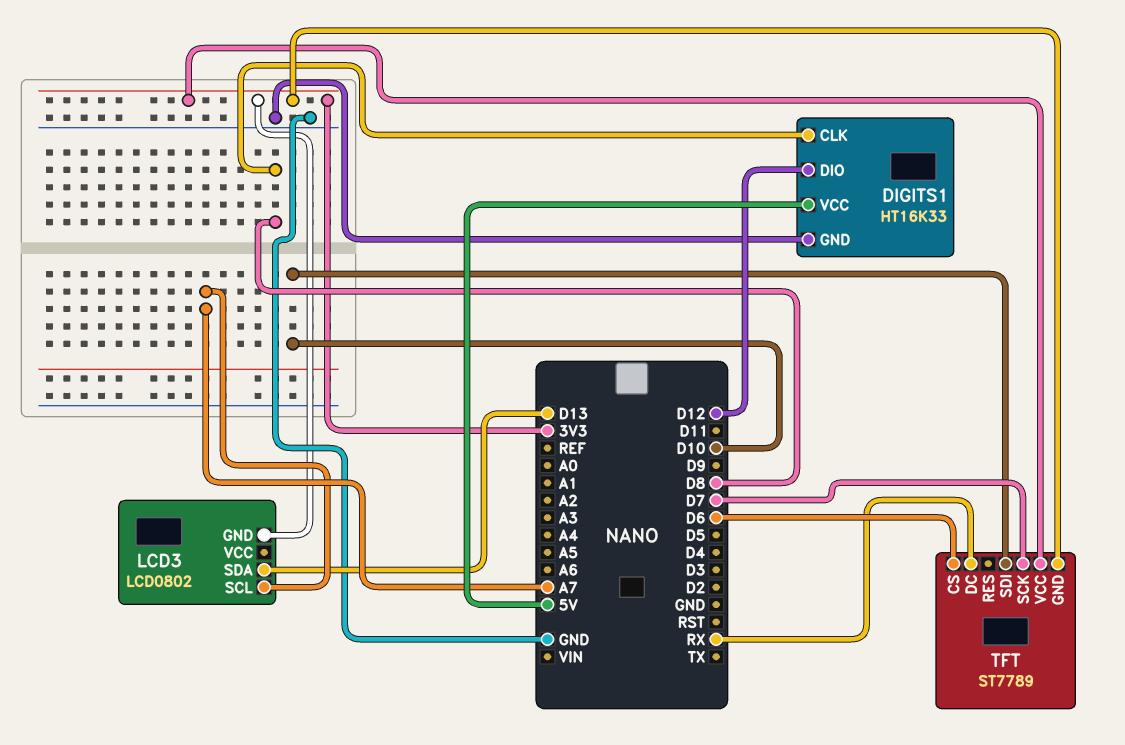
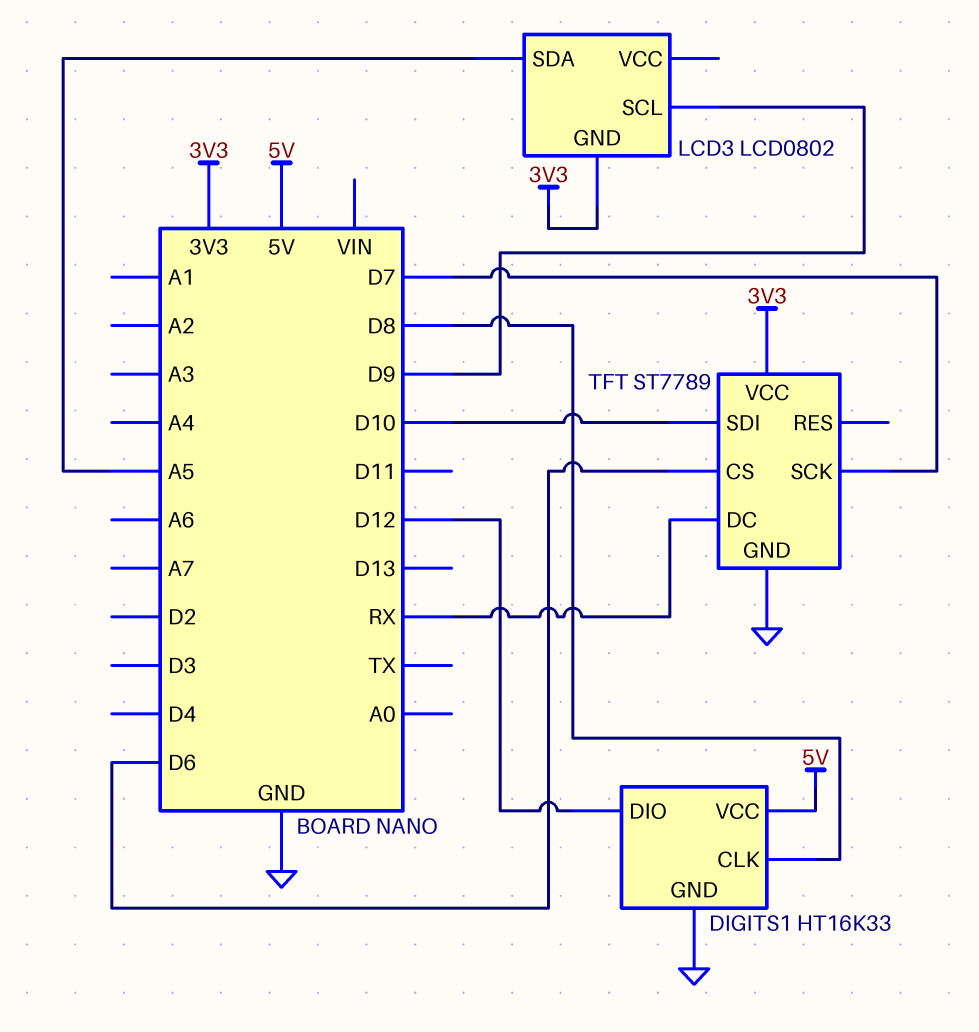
LCD3 pin SCL: A7 -> D9
LCD3 pin SDA: D13 -> A5
TFT pin GND: 3V3 -> GND

